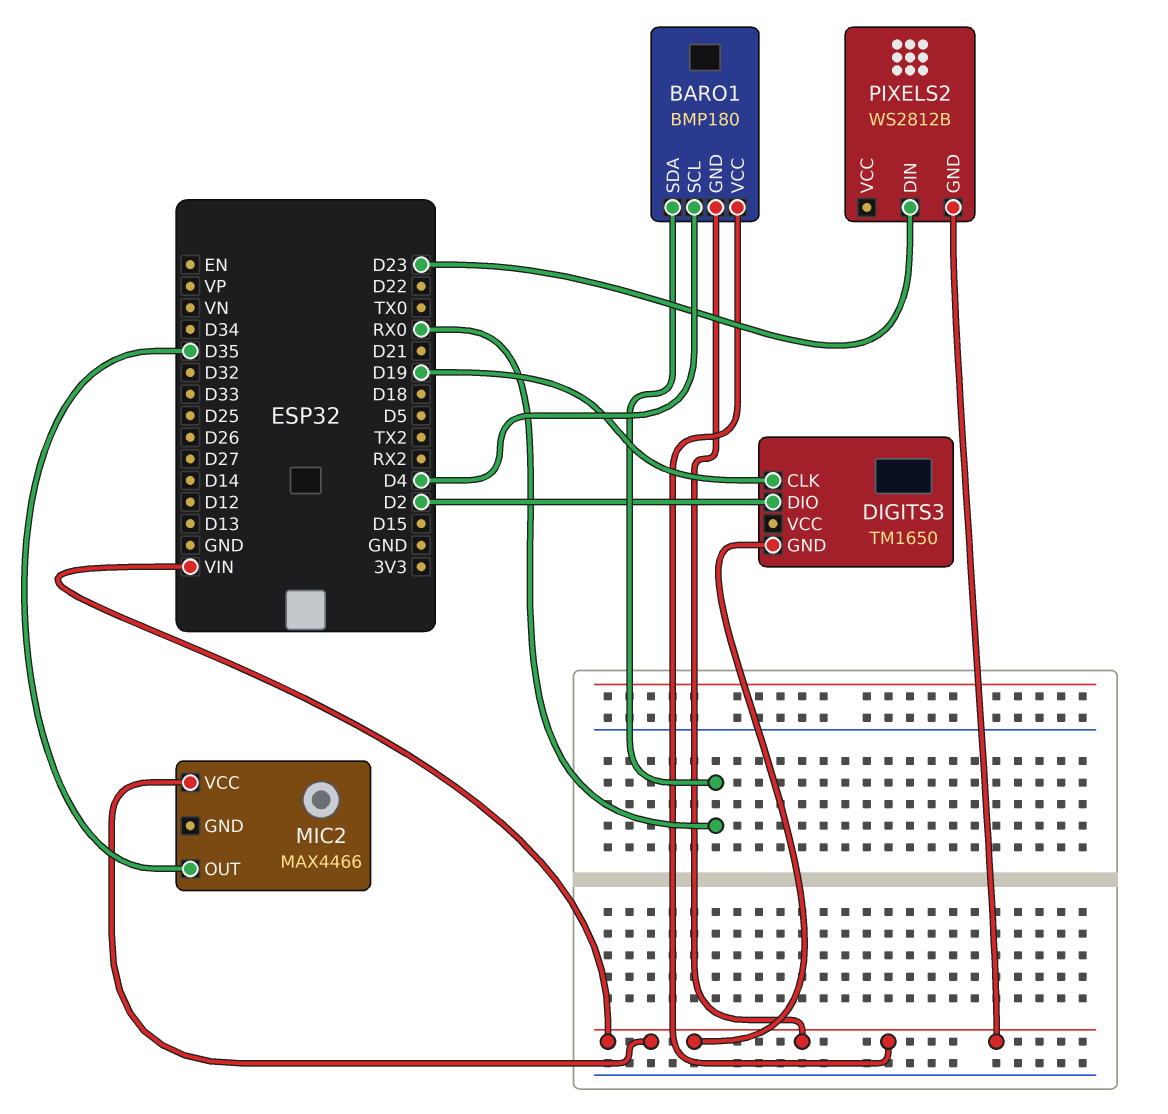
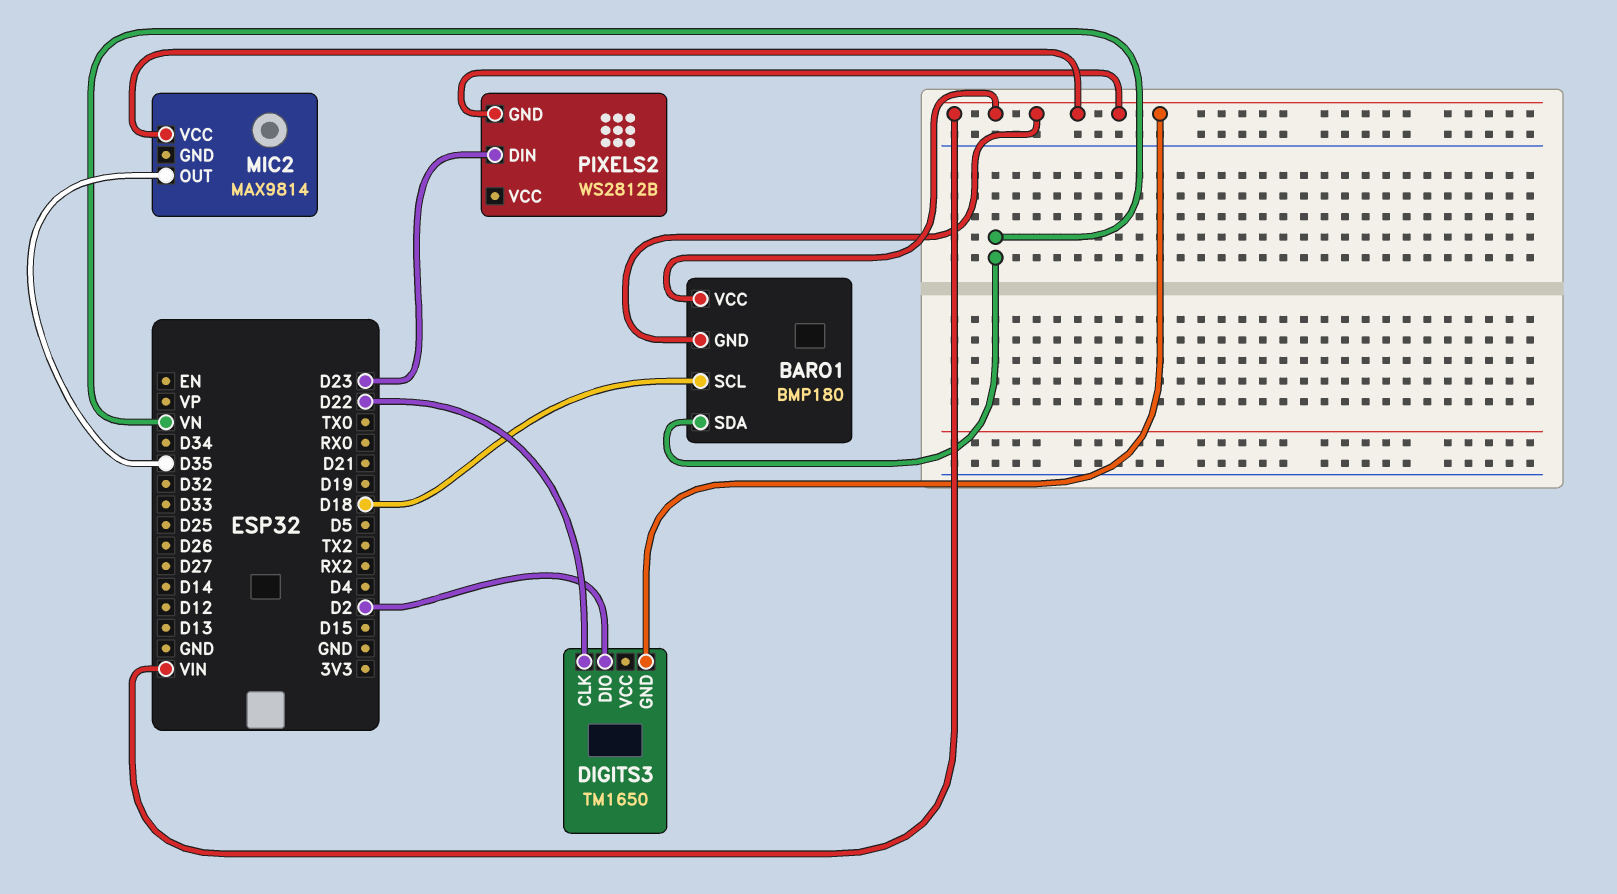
BARO1 pin SCL: D4 -> D18
BARO1 pin SDA: RX0 -> VN
DIGITS3 pin CLK: D19 -> D22
MIC2: MAX4466 -> MAX9814

